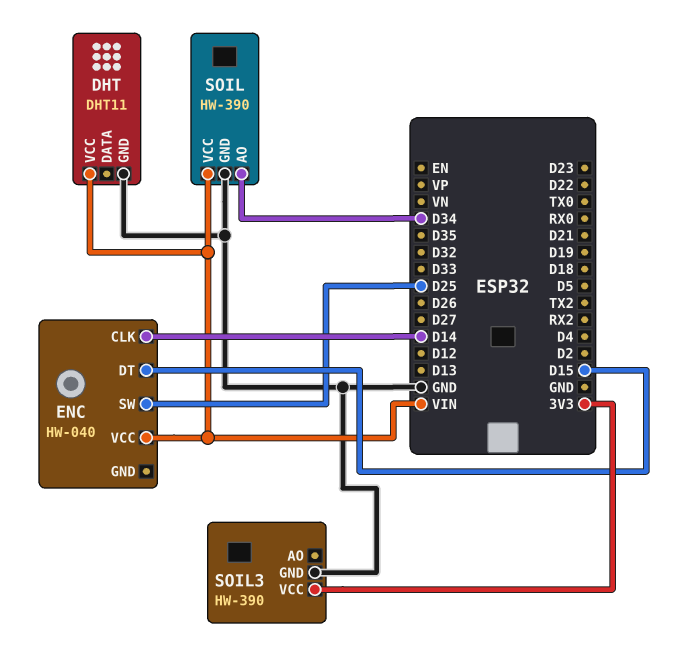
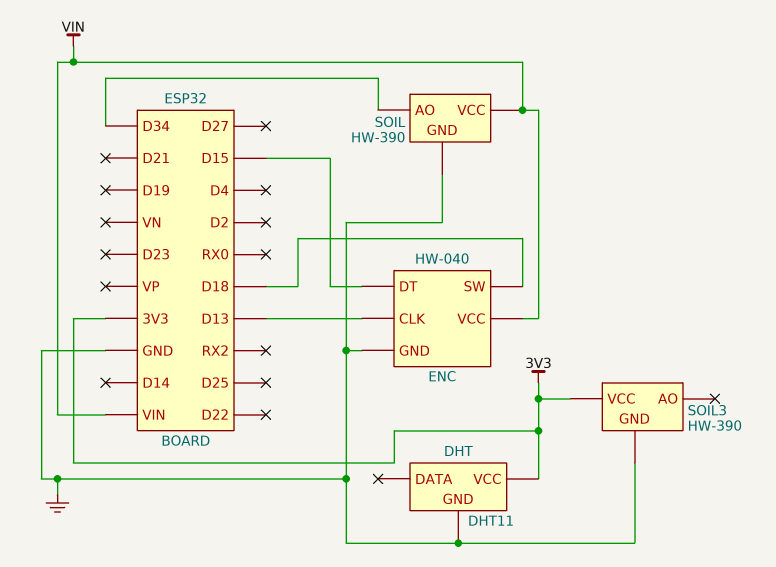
DHT pin VCC: VIN -> 3V3
ENC pin CLK: D14 -> D13
ENC pin GND: none -> GND
ENC pin SW: D25 -> D18

